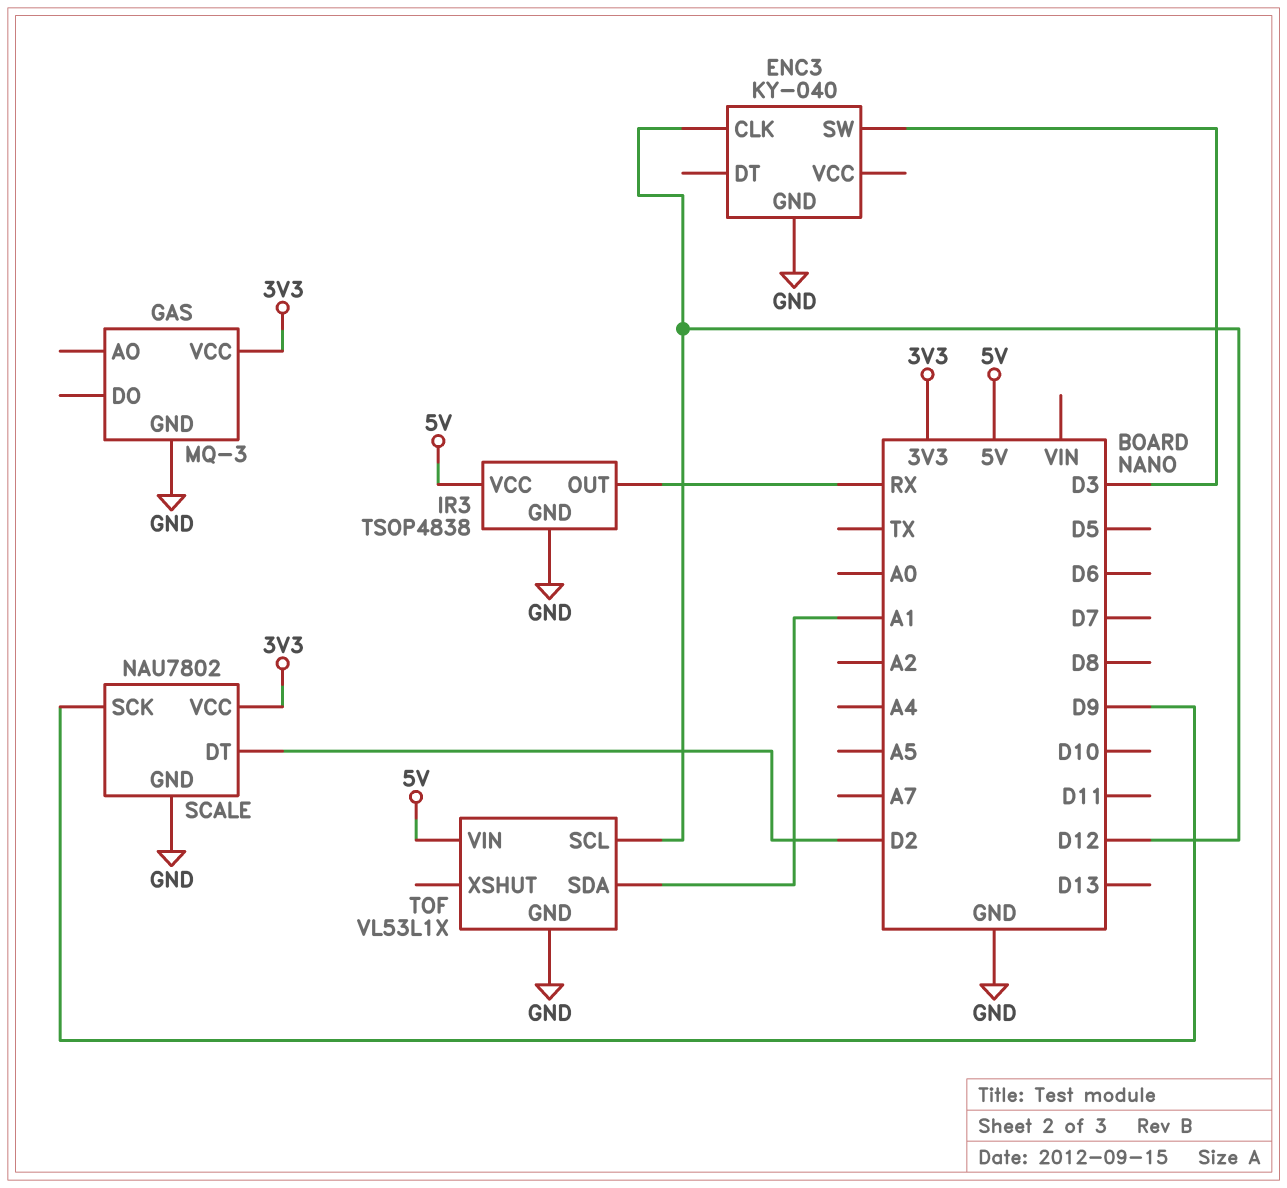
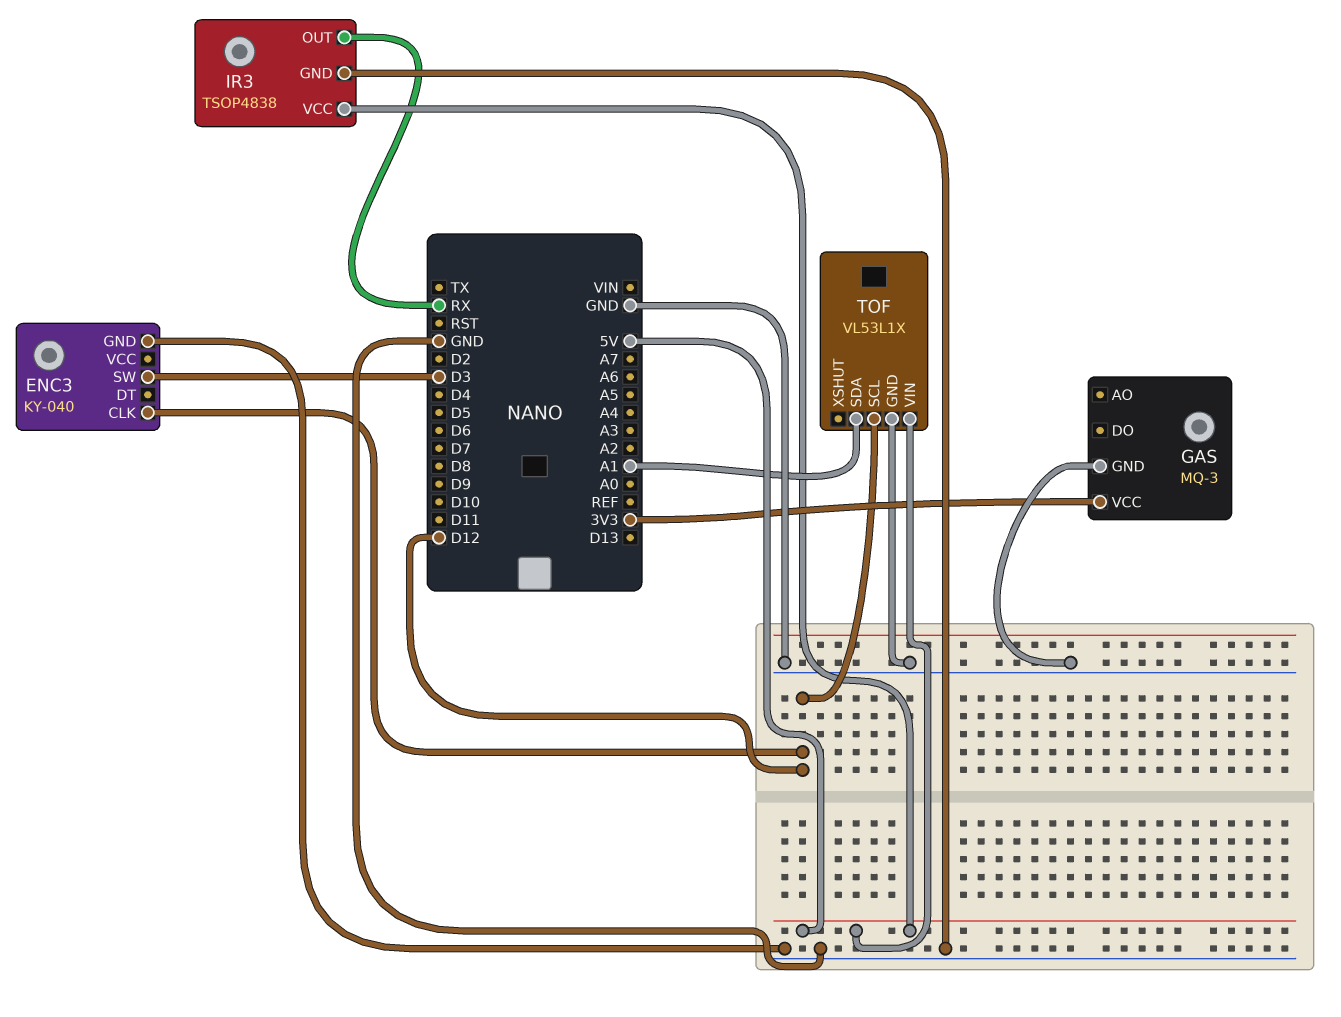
SCALE: NAU7802 -> none
SCALE pin DT: D2 -> none
SCALE pin GND: GND -> none
SCALE pin SCK: D9 -> none
SCALE pin VCC: 3V3 -> none

